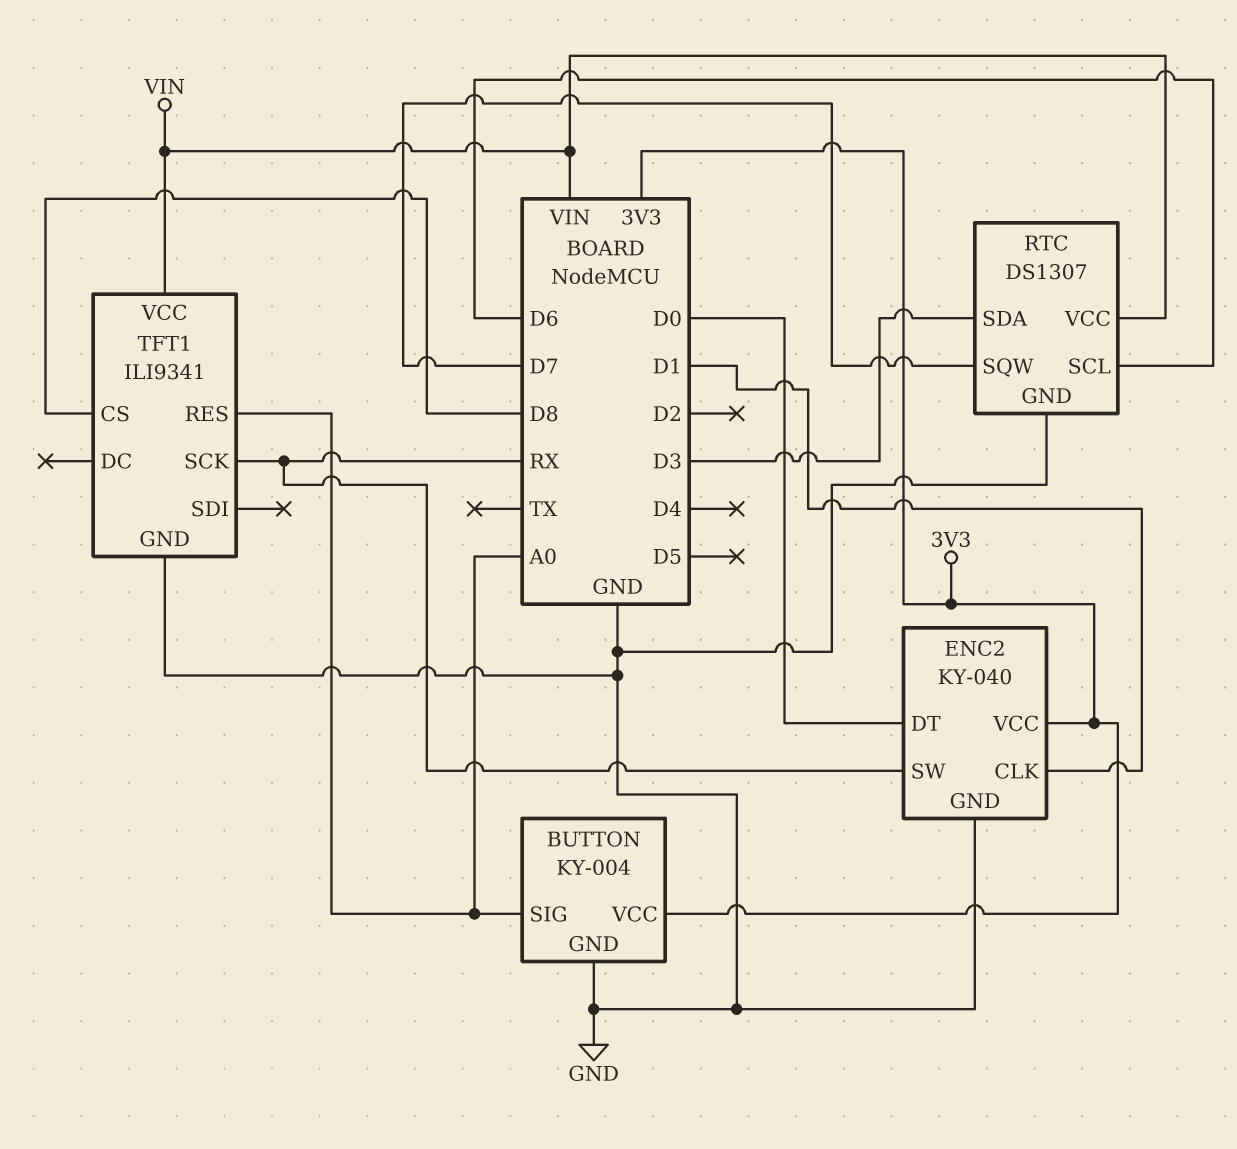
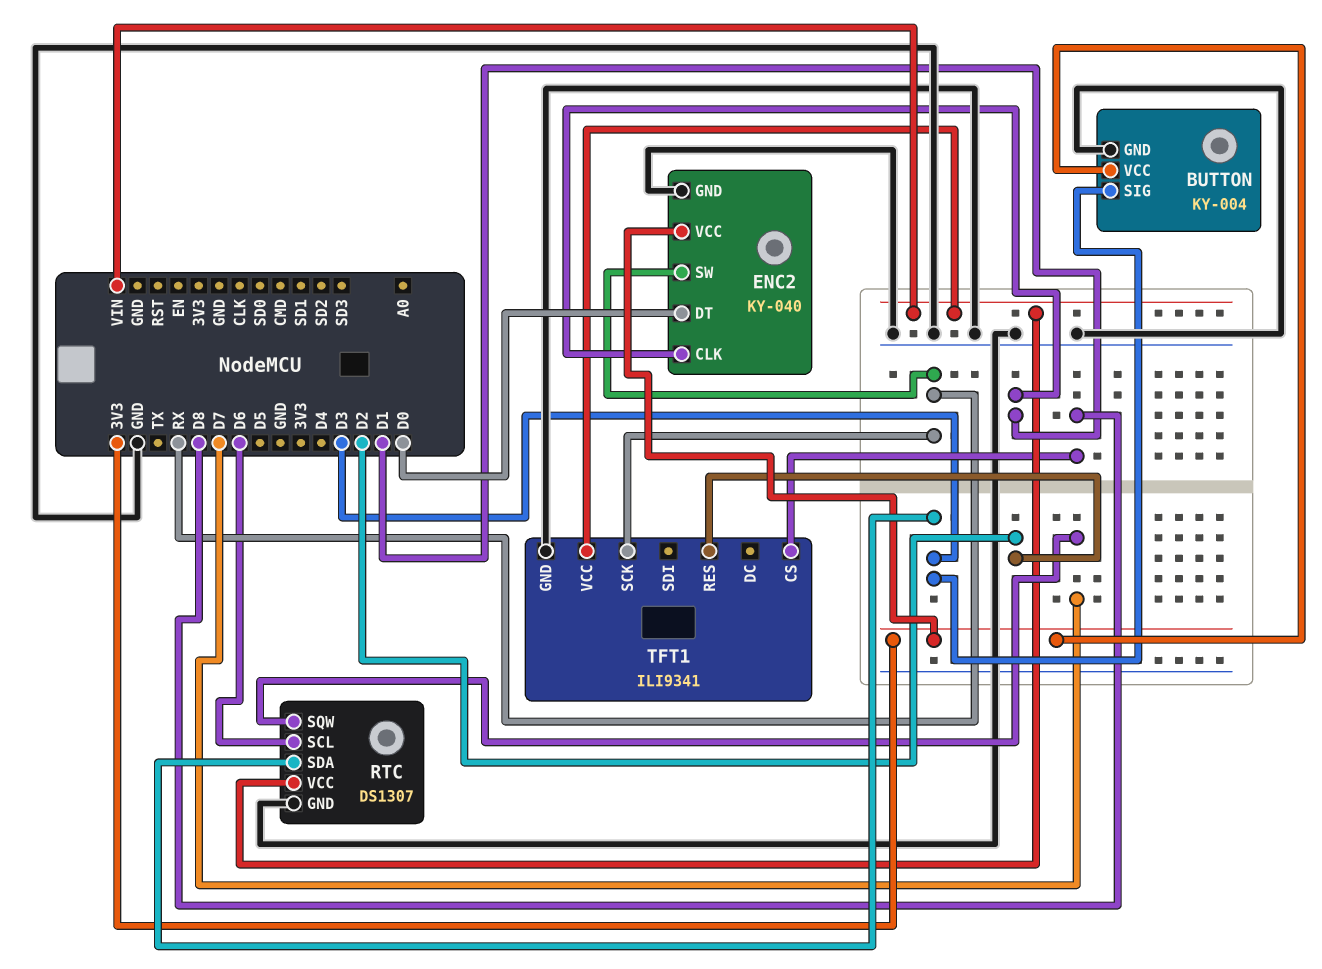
BUTTON pin SIG: A0 -> D3
TFT1 pin RES: A0 -> D2

